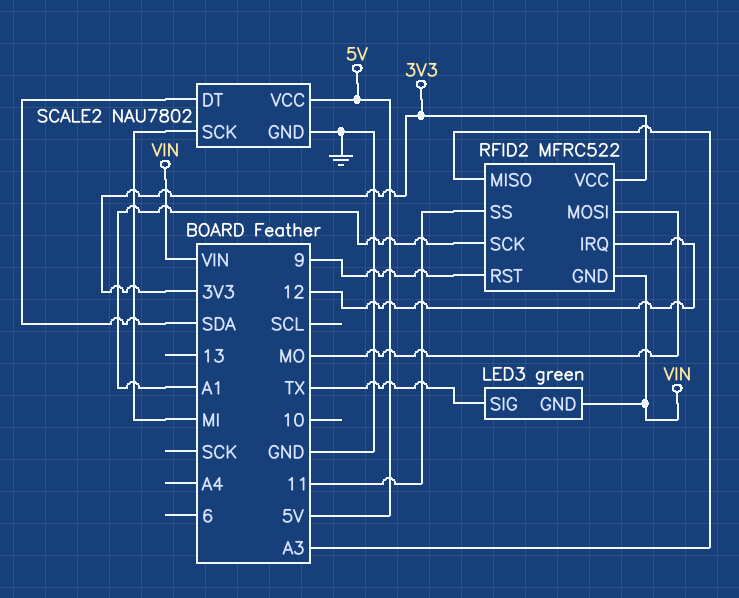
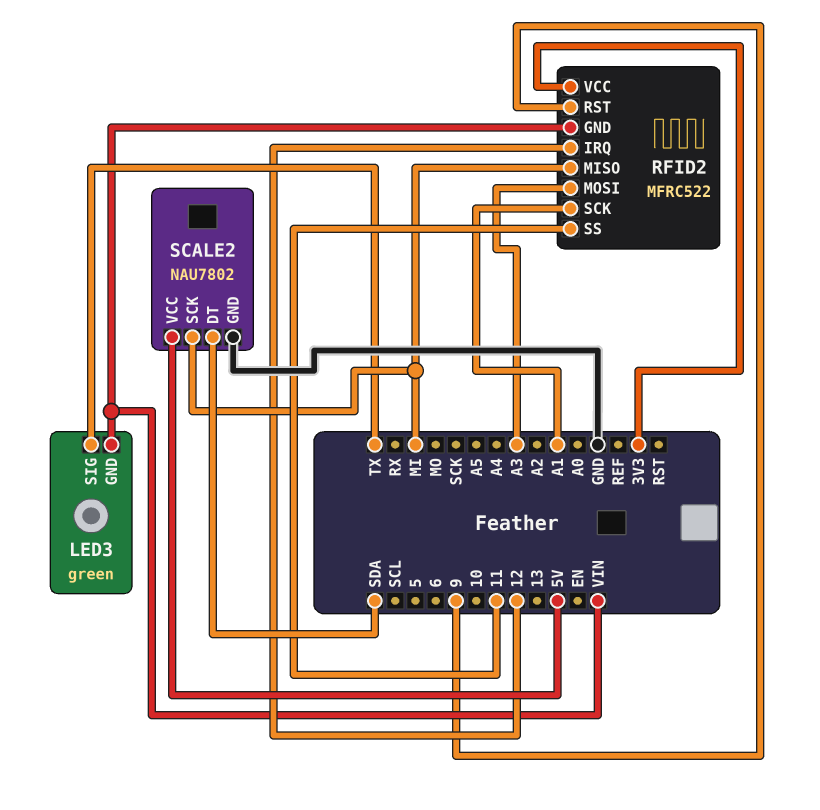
RFID2 pin MISO: A3 -> MI
RFID2 pin MOSI: MO -> A3

